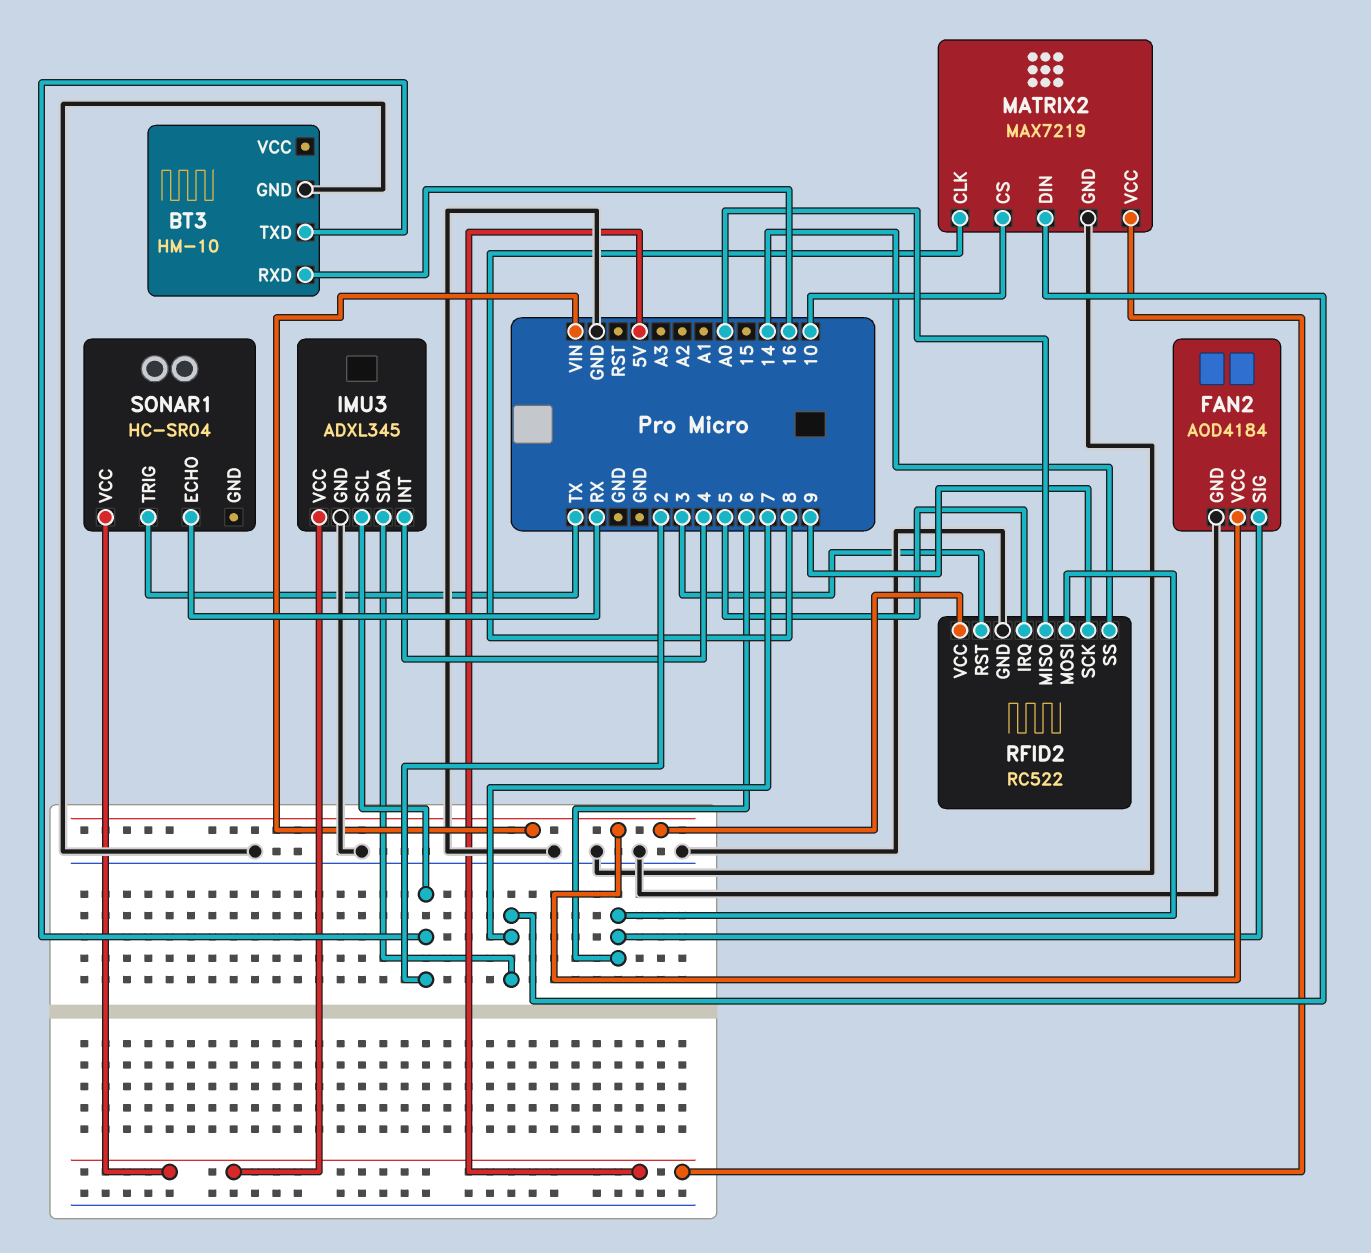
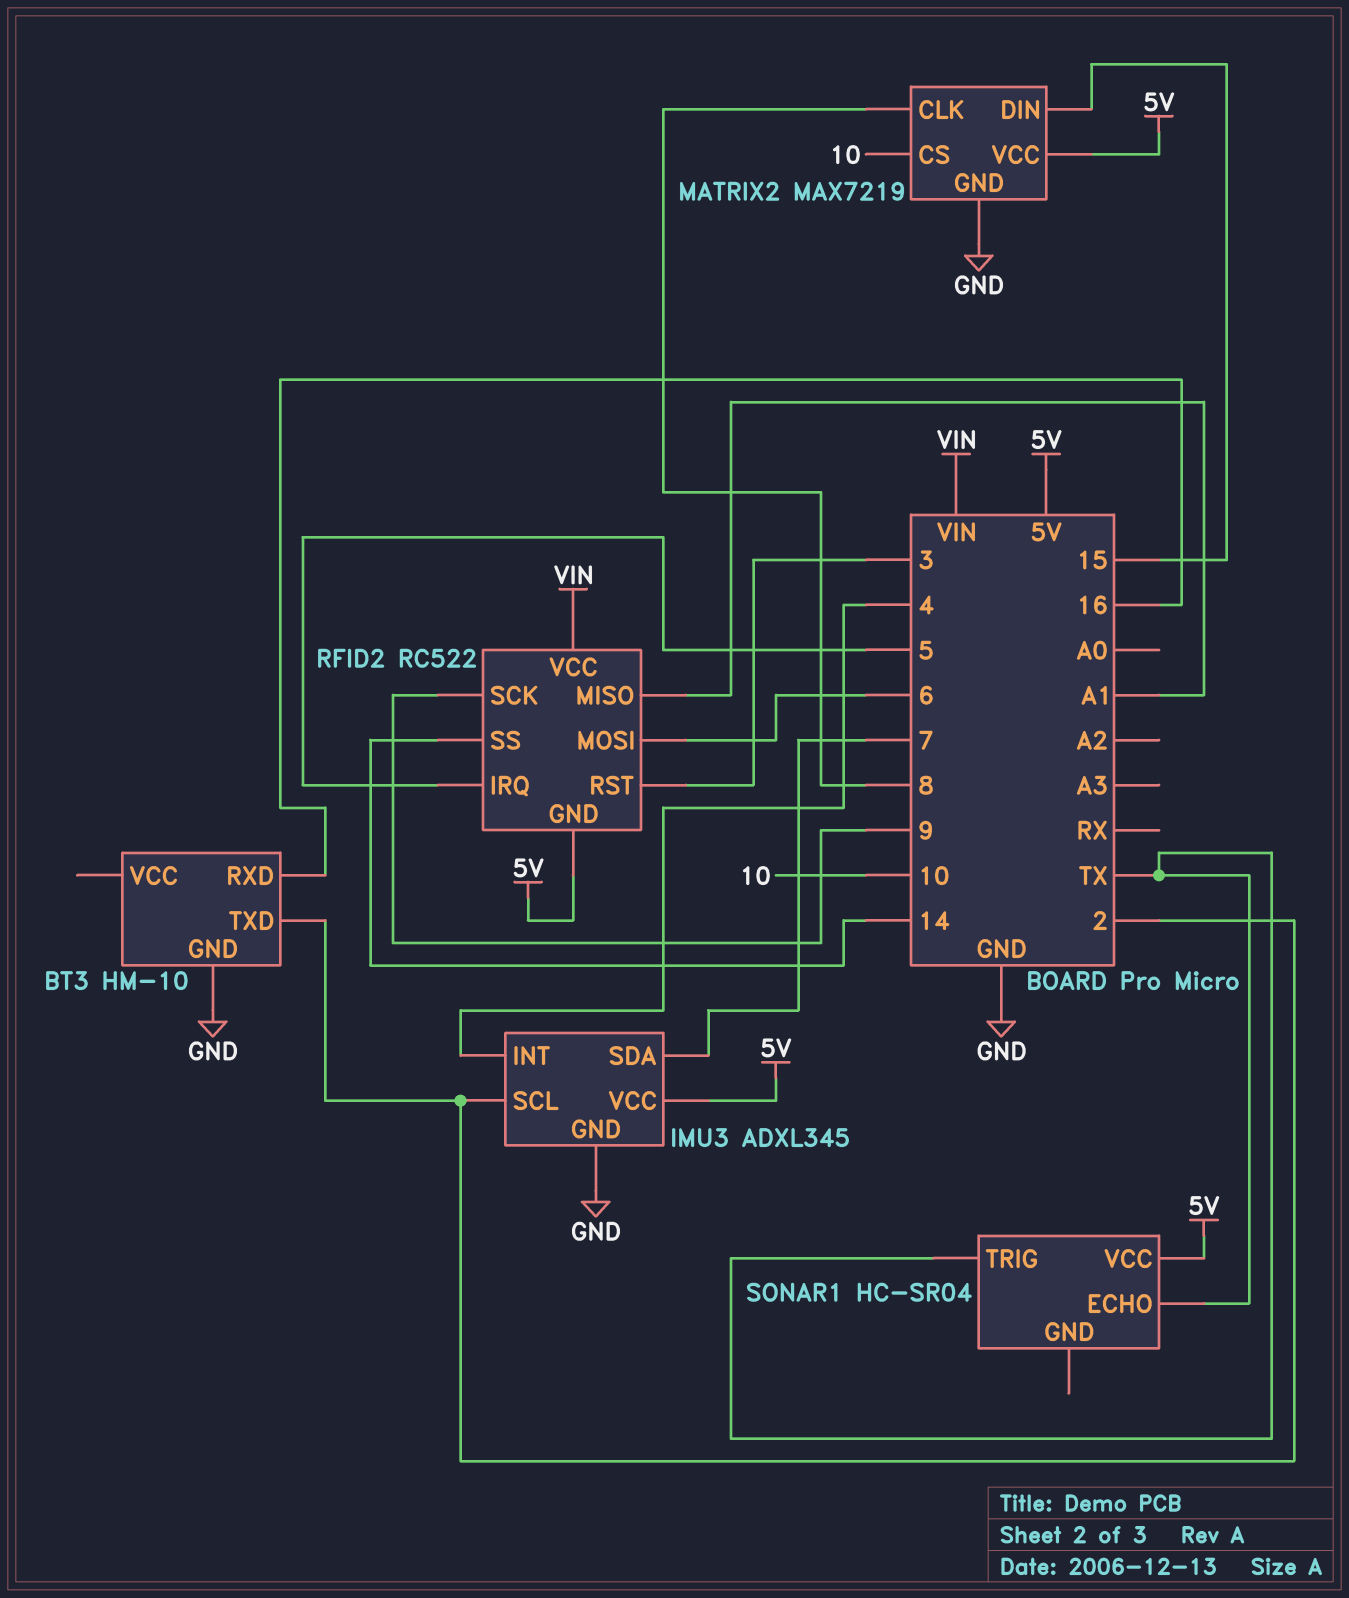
FAN2: AOD4184 -> none
FAN2 pin GND: GND -> none
FAN2 pin SIG: 6 -> none
FAN2 pin VCC: VIN -> none
MATRIX2 pin DIN: 7 -> 15
RFID2 pin GND: GND -> 5V
RFID2 pin MISO: A0 -> A1
SONAR1 pin ECHO: RX -> TX

